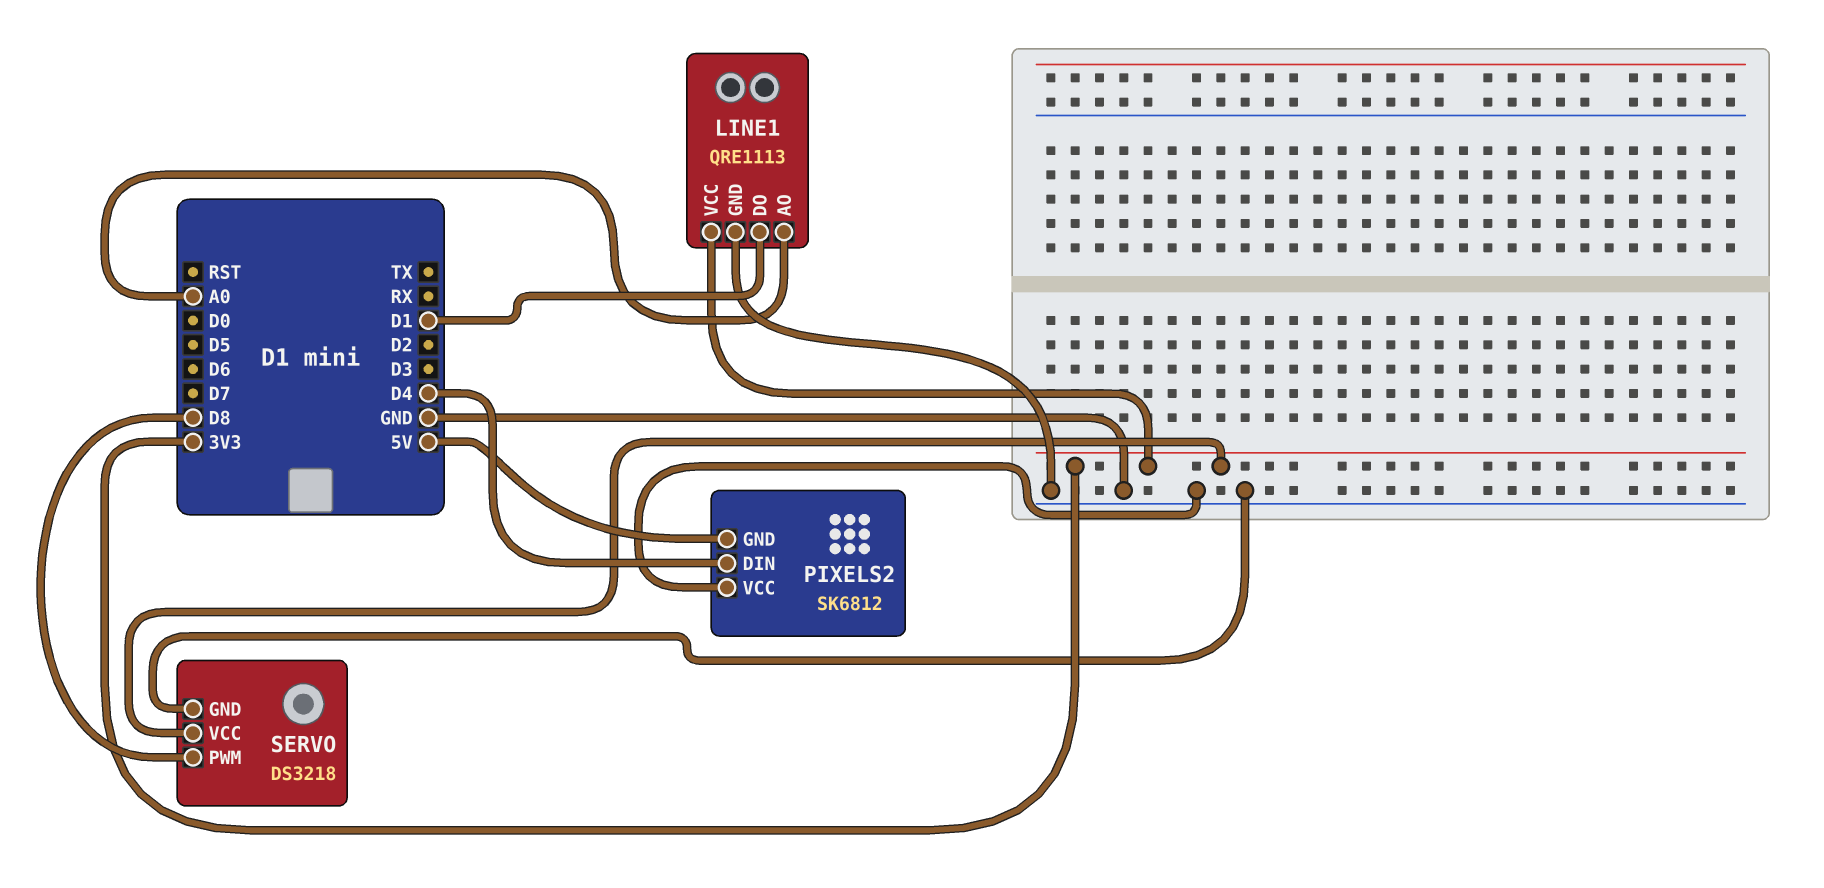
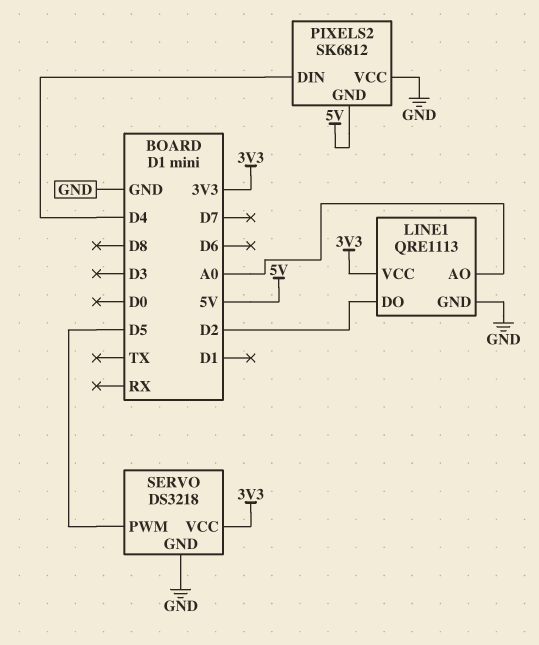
LINE1 pin DO: D1 -> D2
SERVO pin PWM: D8 -> D5

